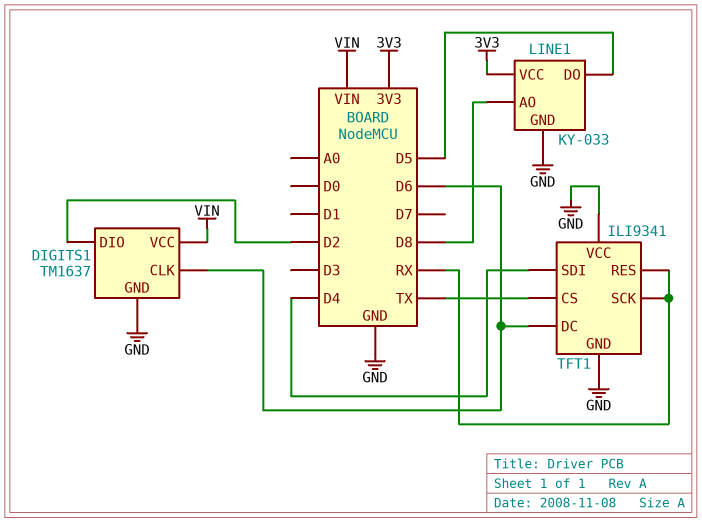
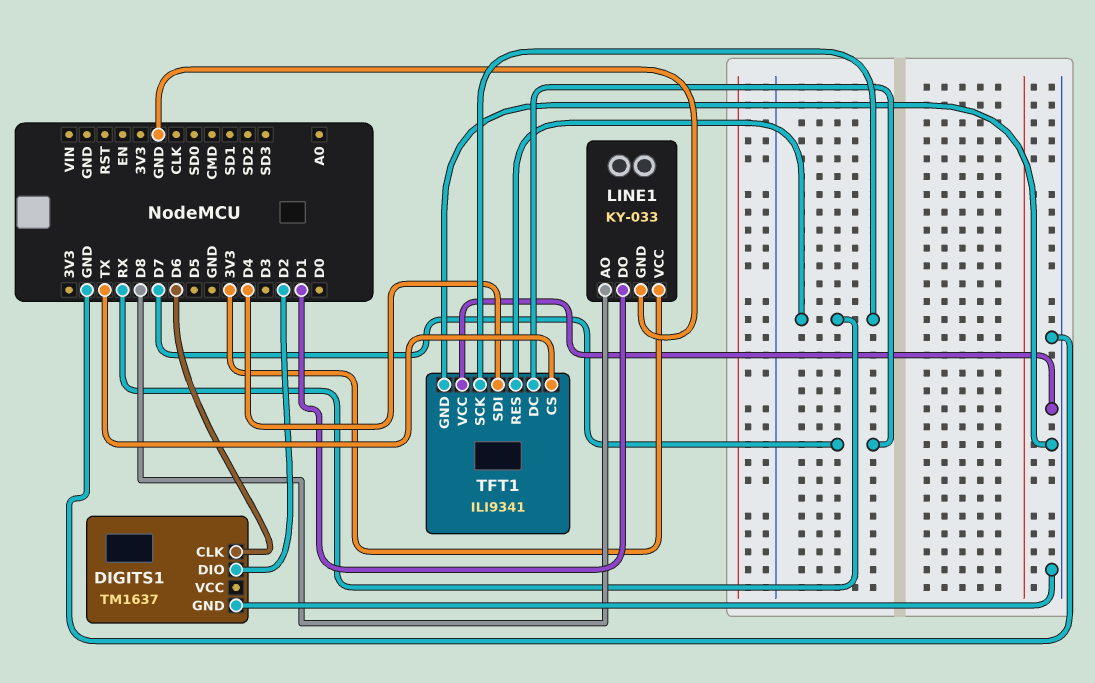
DIGITS1 pin VCC: VIN -> none
LINE1 pin DO: D5 -> D1
TFT1 pin DC: D6 -> D7

